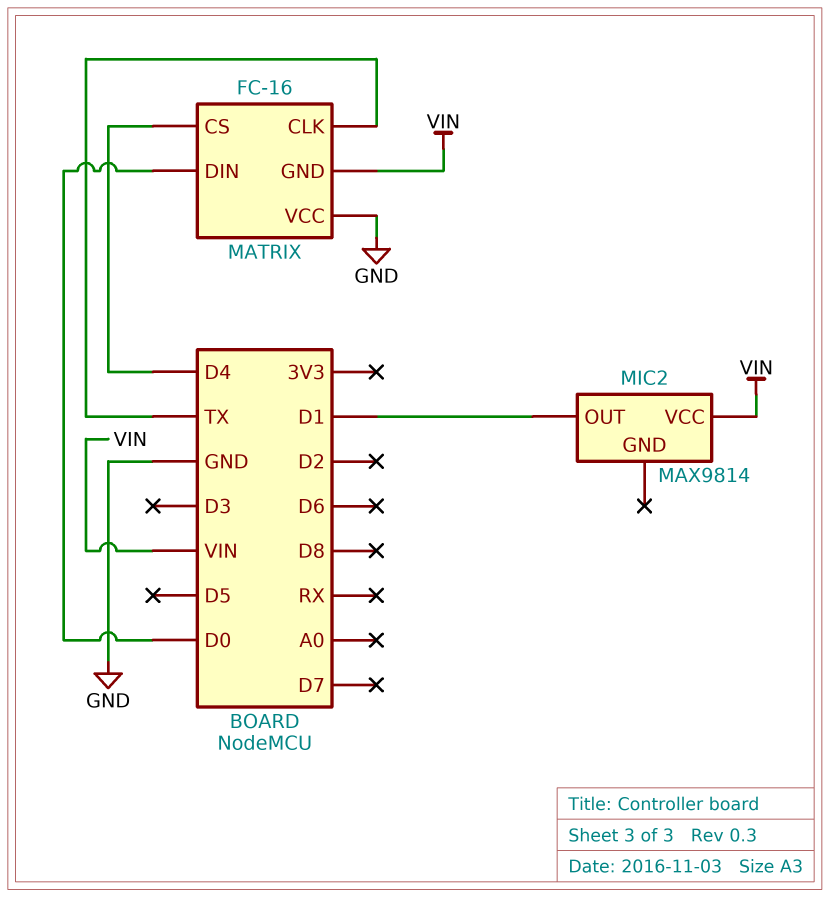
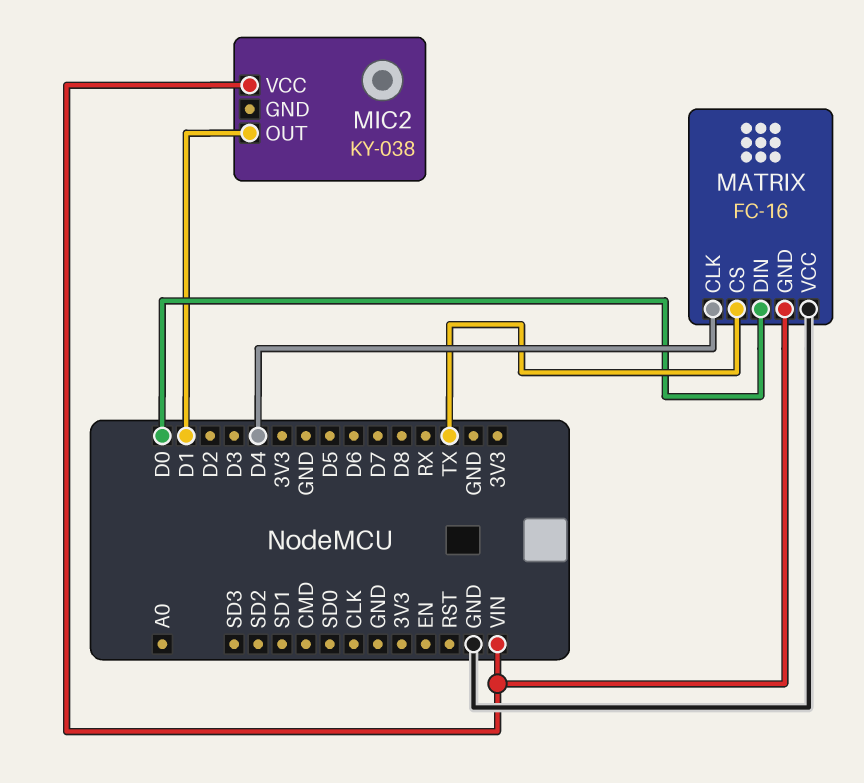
MATRIX pin CLK: TX -> D4
MATRIX pin CS: D4 -> TX
MIC2: MAX9814 -> KY-038

